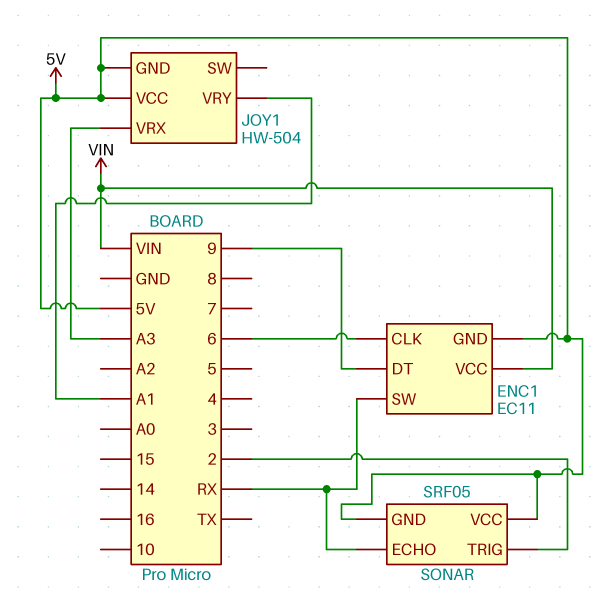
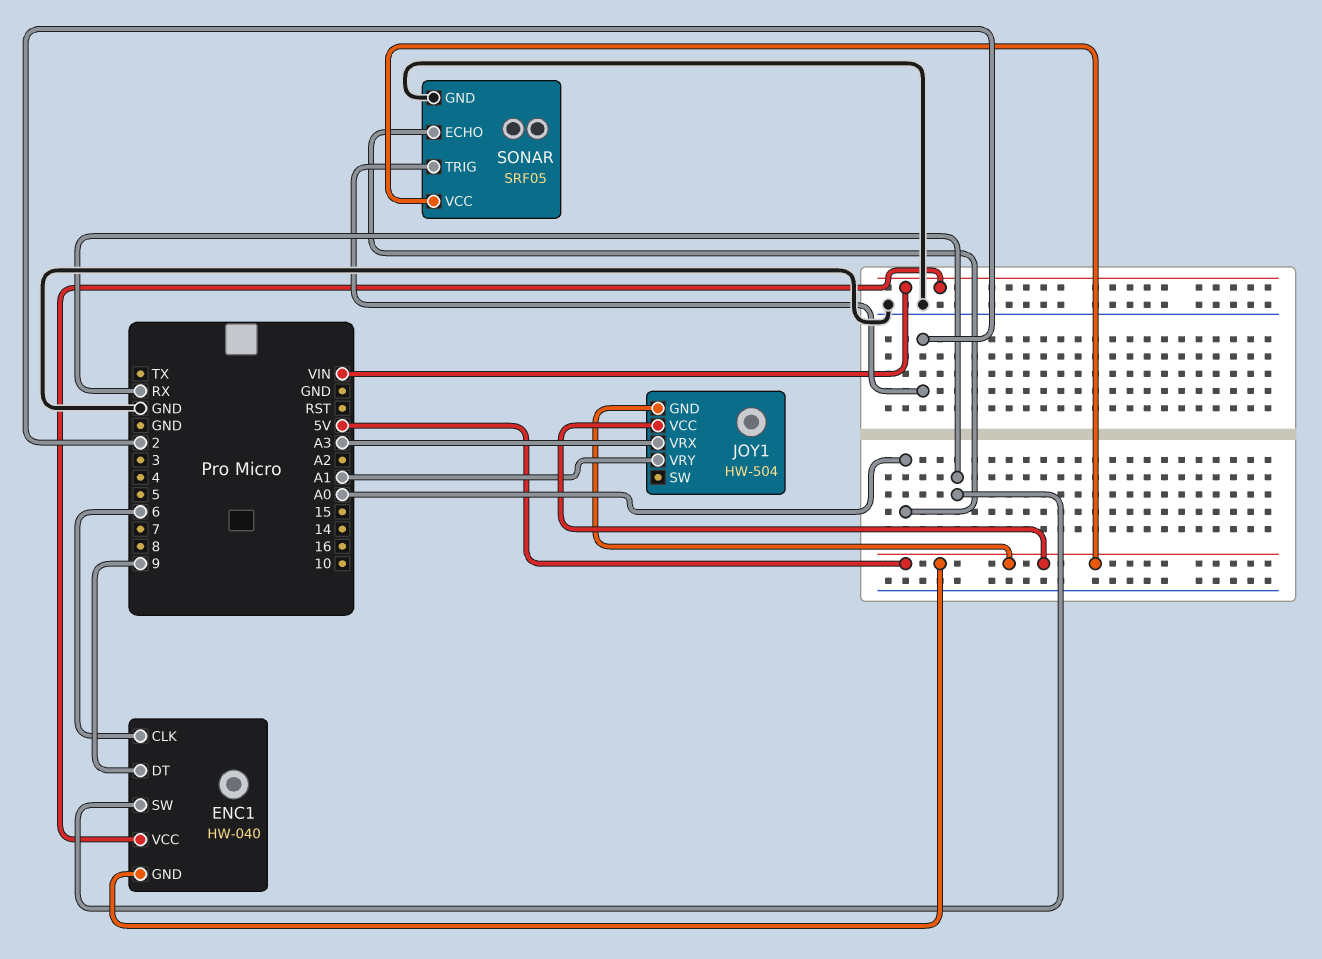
ENC1: EC11 -> HW-040
SONAR pin ECHO: RX -> A0
SONAR pin GND: 5V -> GND

